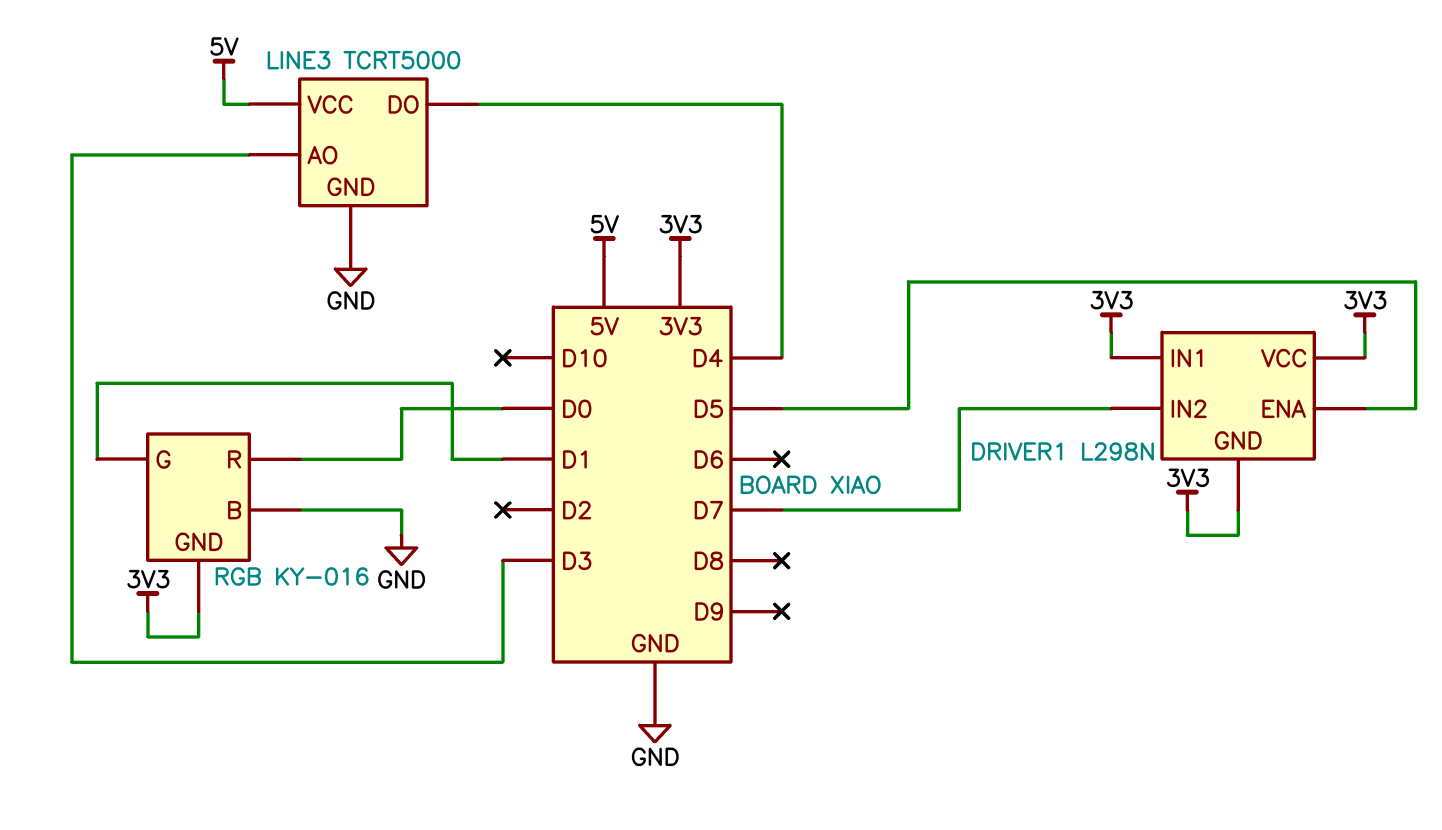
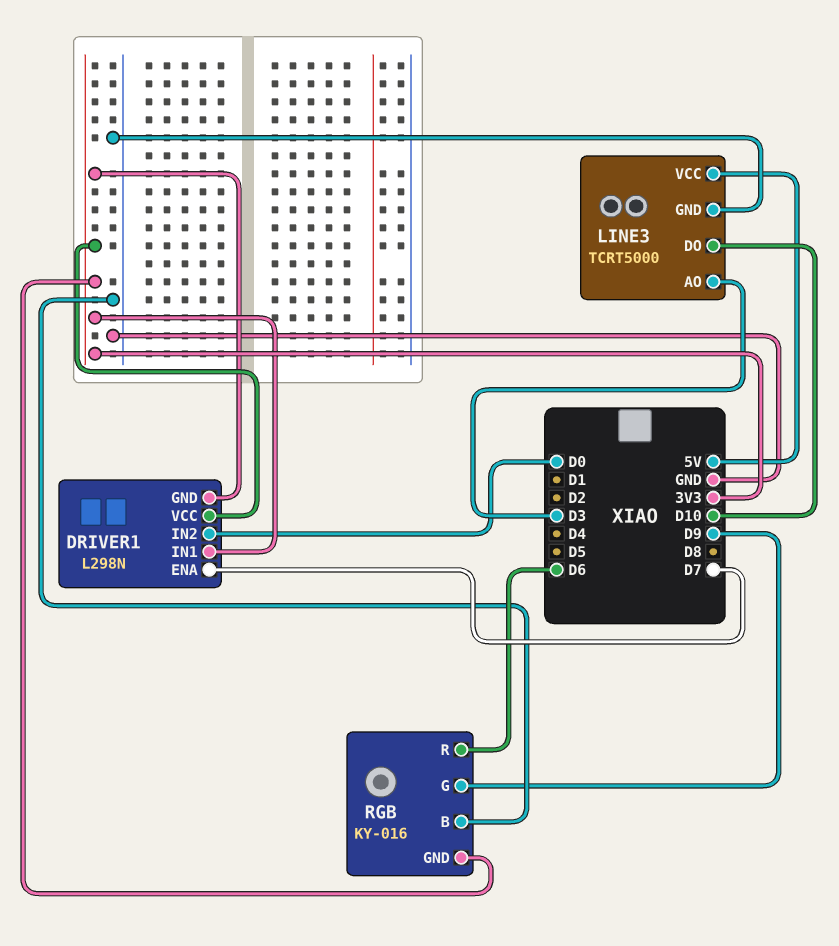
DRIVER1 pin ENA: D5 -> D7
DRIVER1 pin IN2: D7 -> D0
LINE3 pin DO: D4 -> D10
RGB pin G: D1 -> D9
RGB pin R: D0 -> D6

